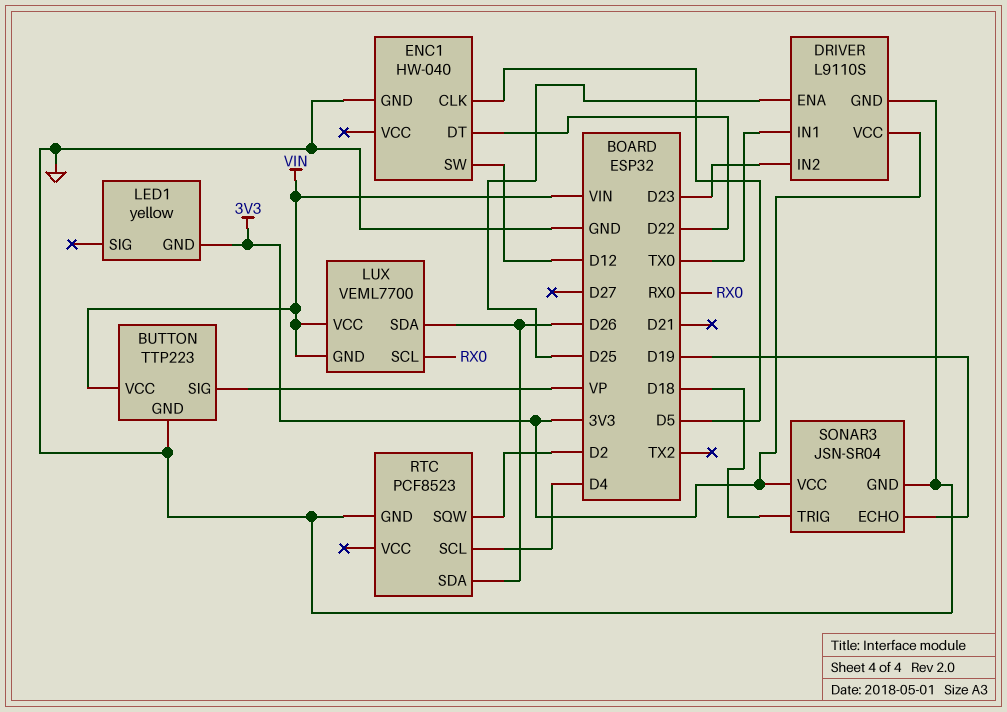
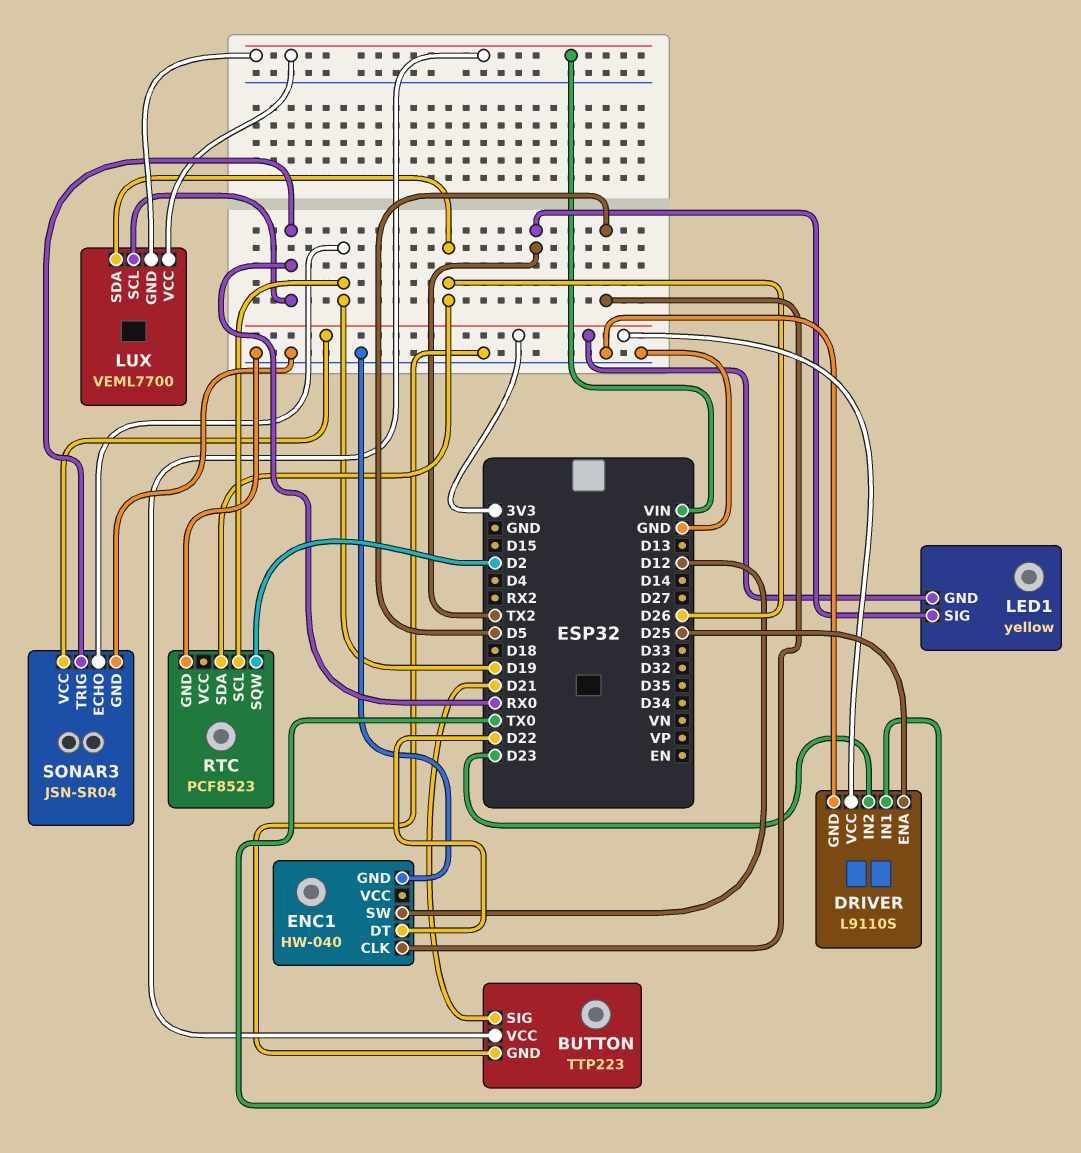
BUTTON pin SIG: VP -> D21
LED1 pin SIG: none -> TX2
RTC pin SCL: D4 -> D19
SONAR3 pin TRIG: D18 -> RX0

